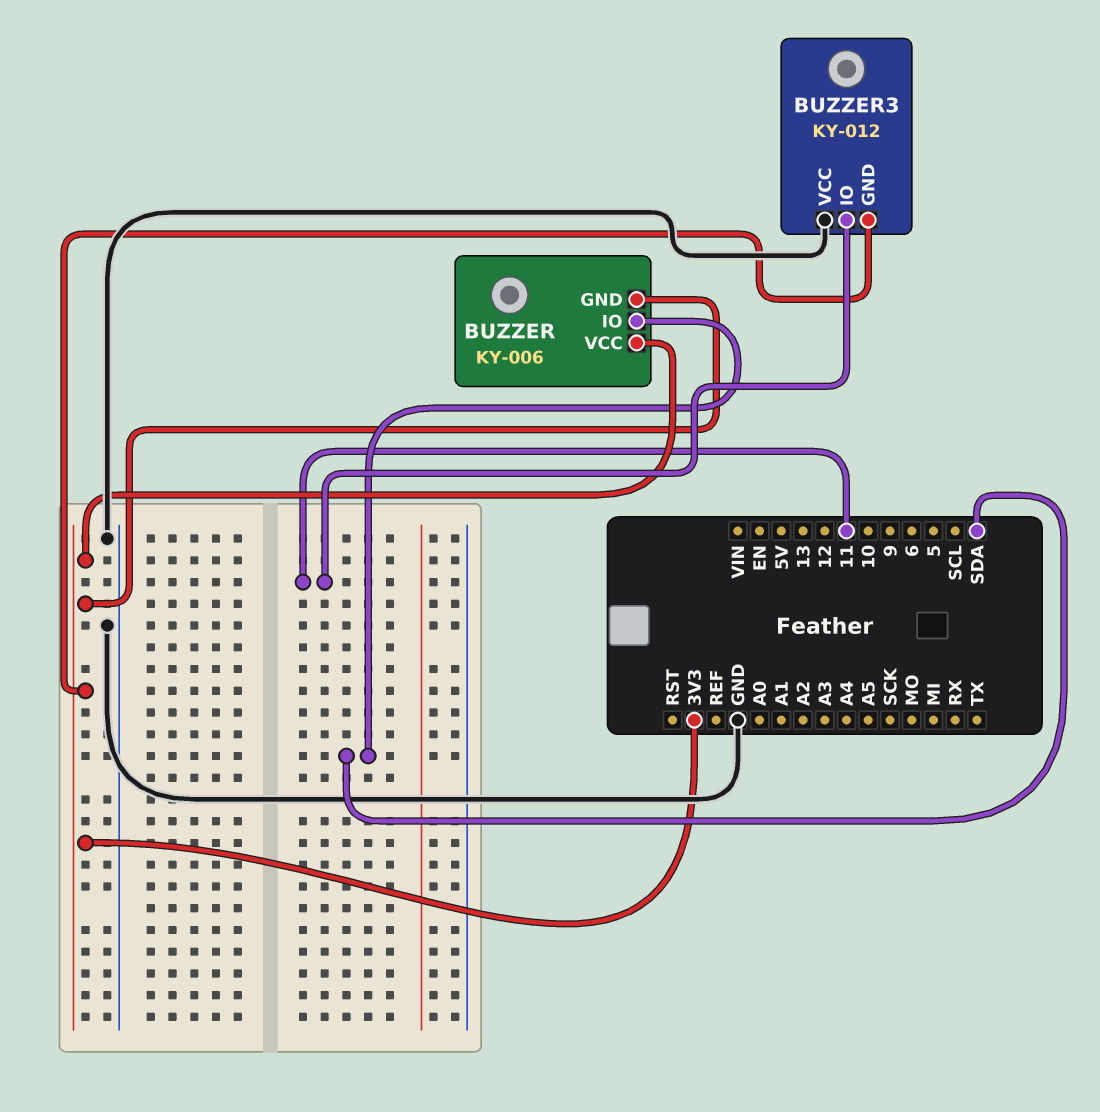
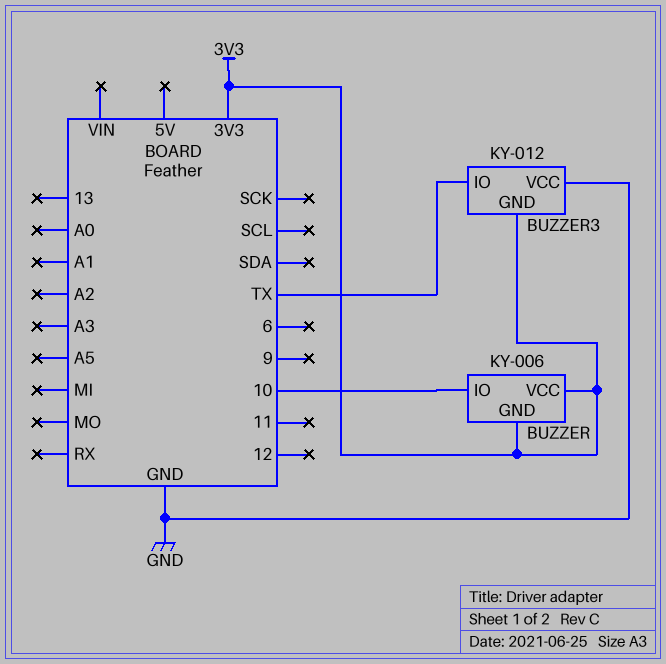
BUZZER pin IO: SDA -> 10
BUZZER3 pin IO: 11 -> TX

